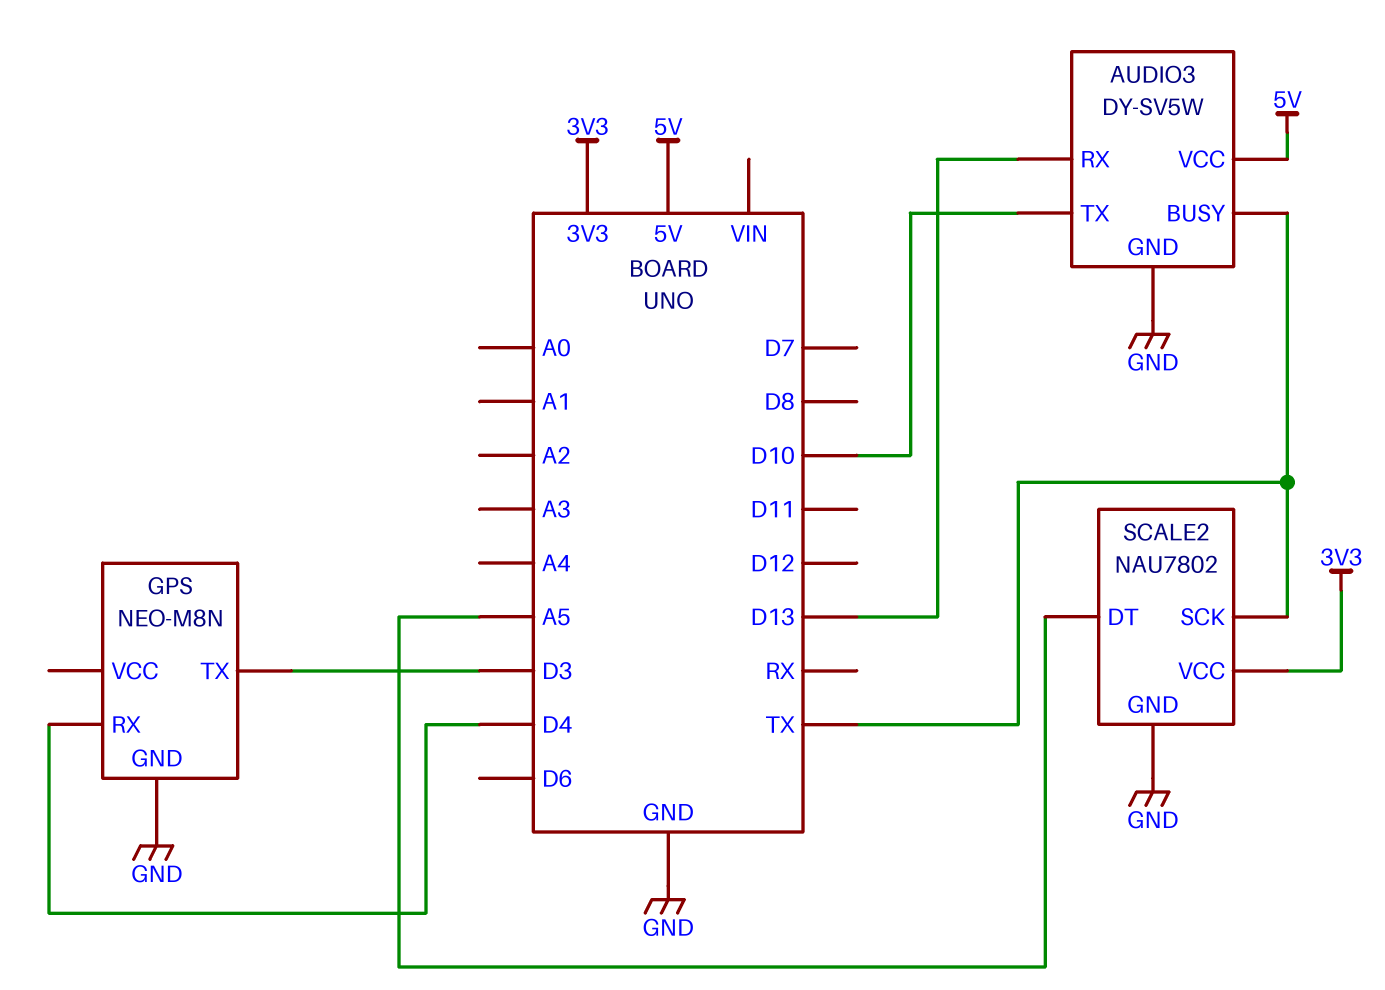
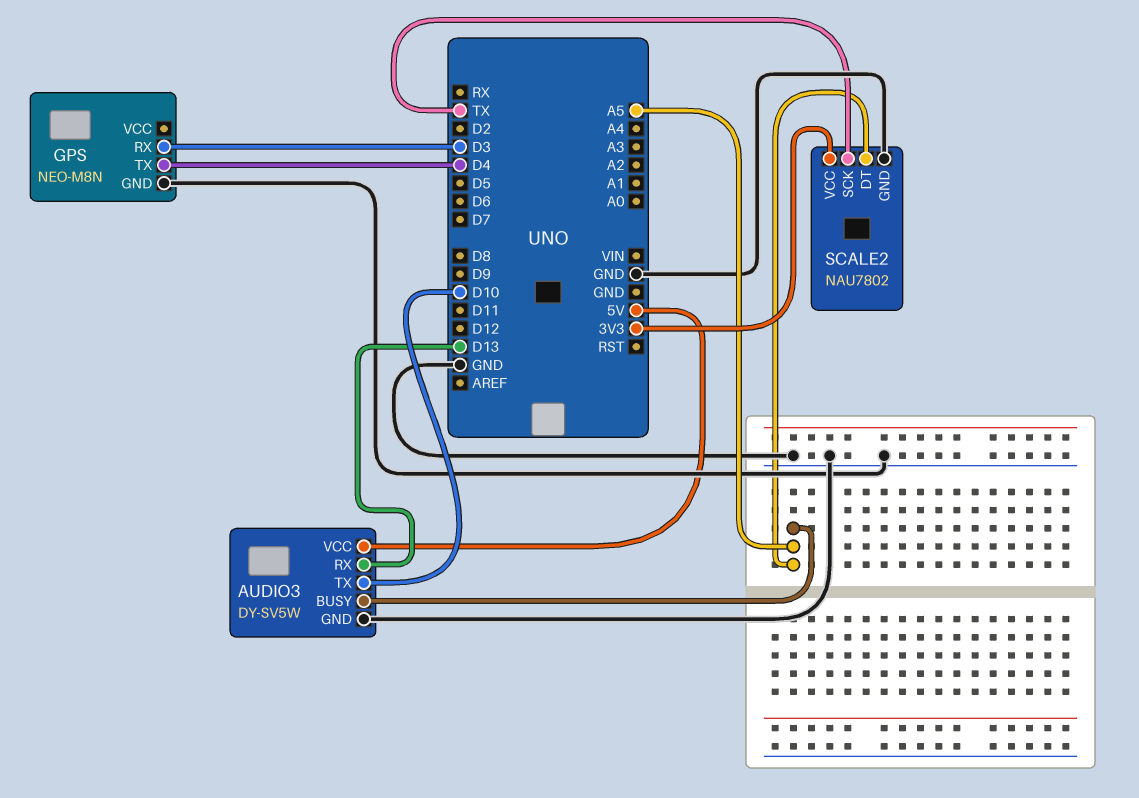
AUDIO3 pin BUSY: TX -> A5
GPS pin RX: D4 -> D3
GPS pin TX: D3 -> D4

